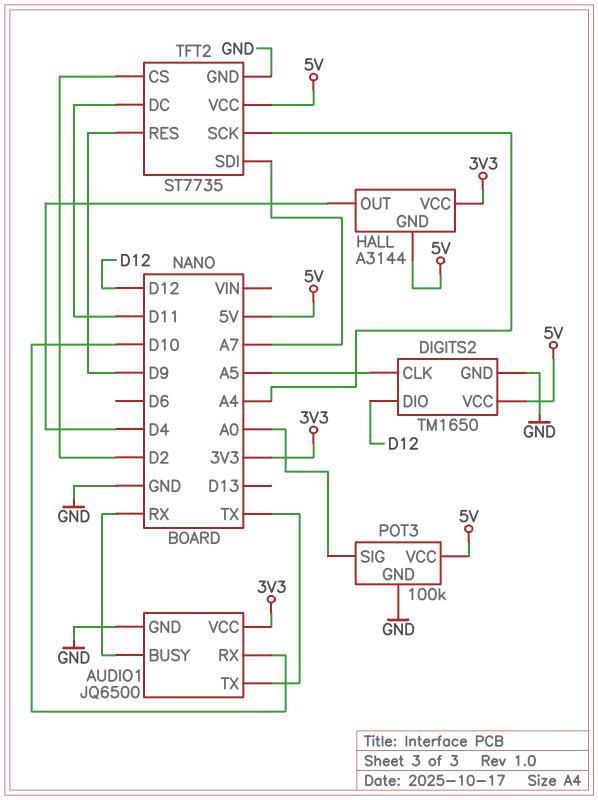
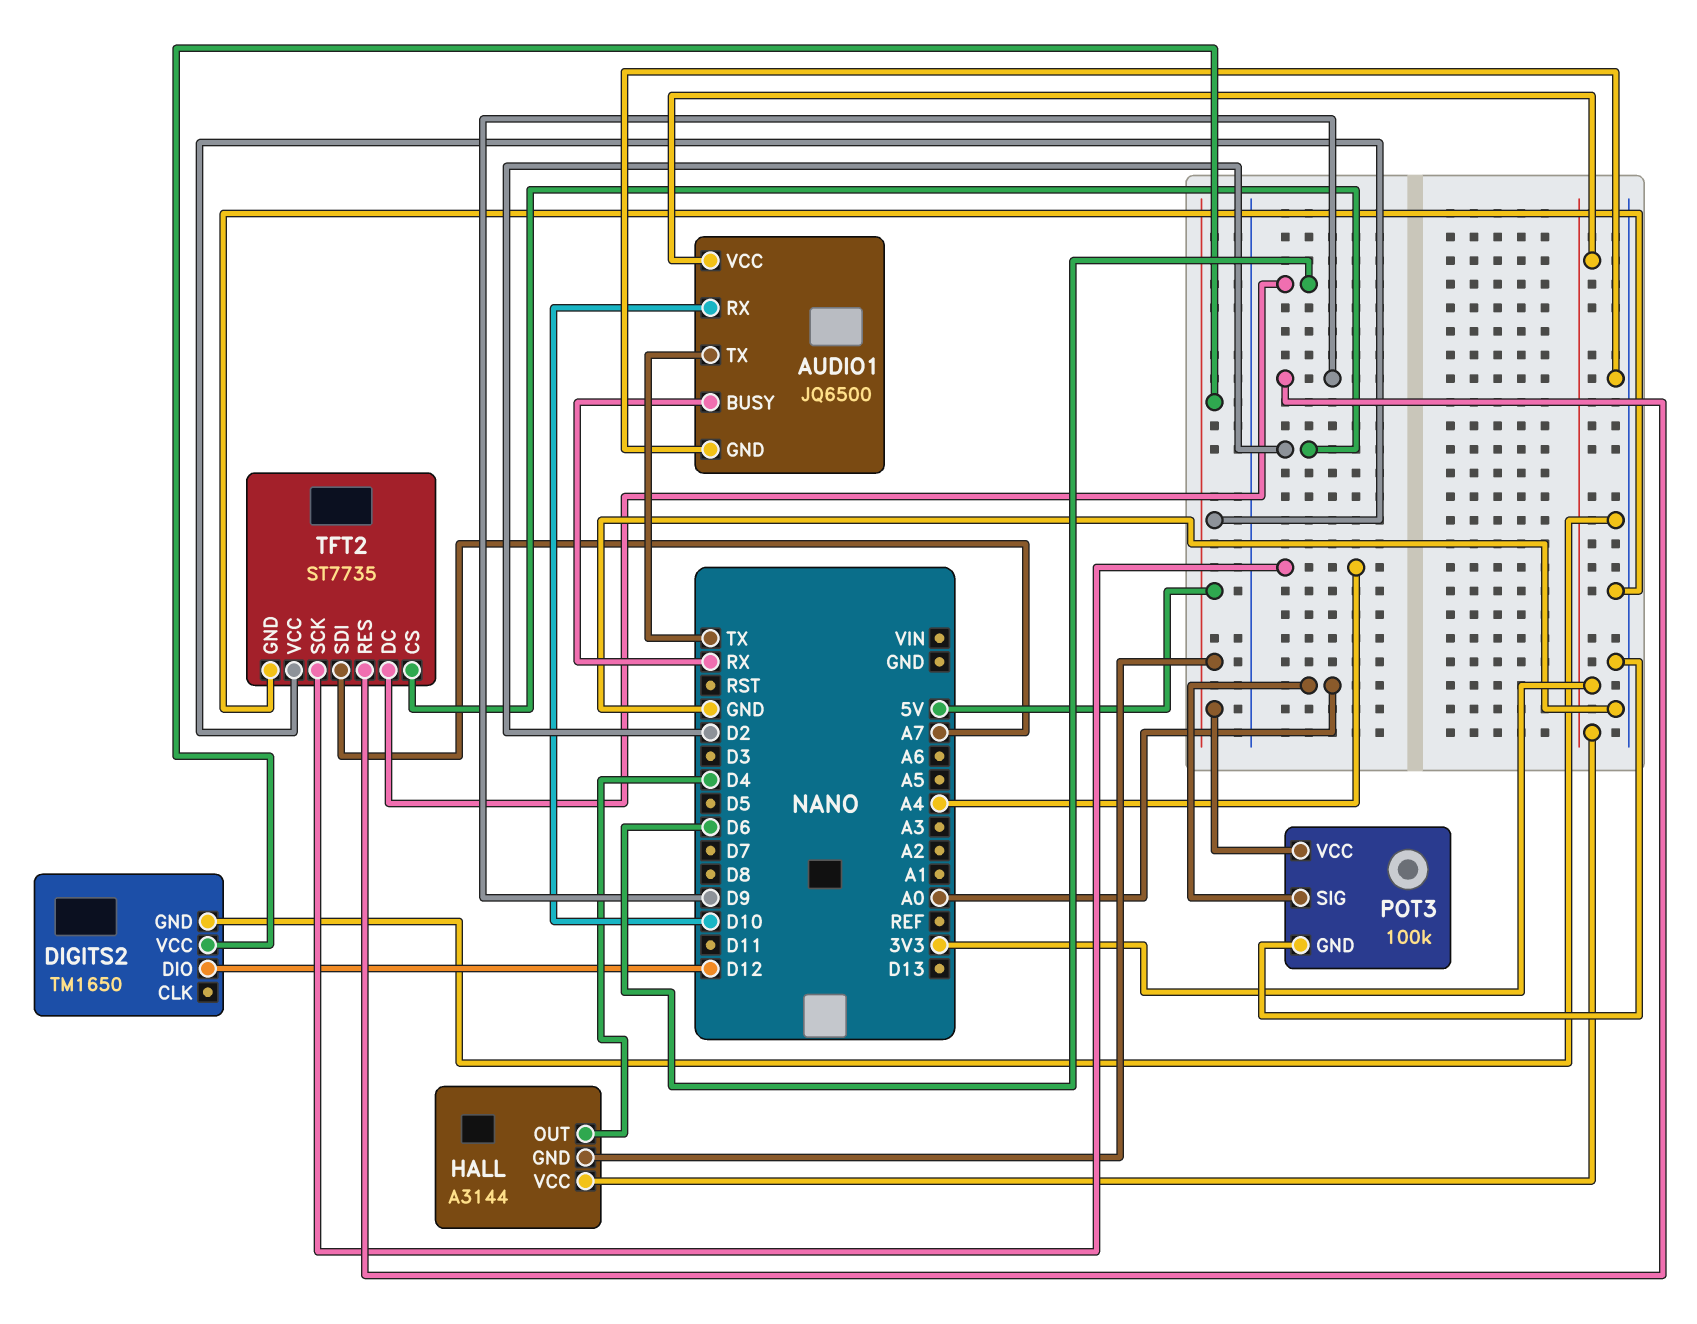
DIGITS2 pin CLK: A5 -> none
TFT2 pin DC: D11 -> D6

